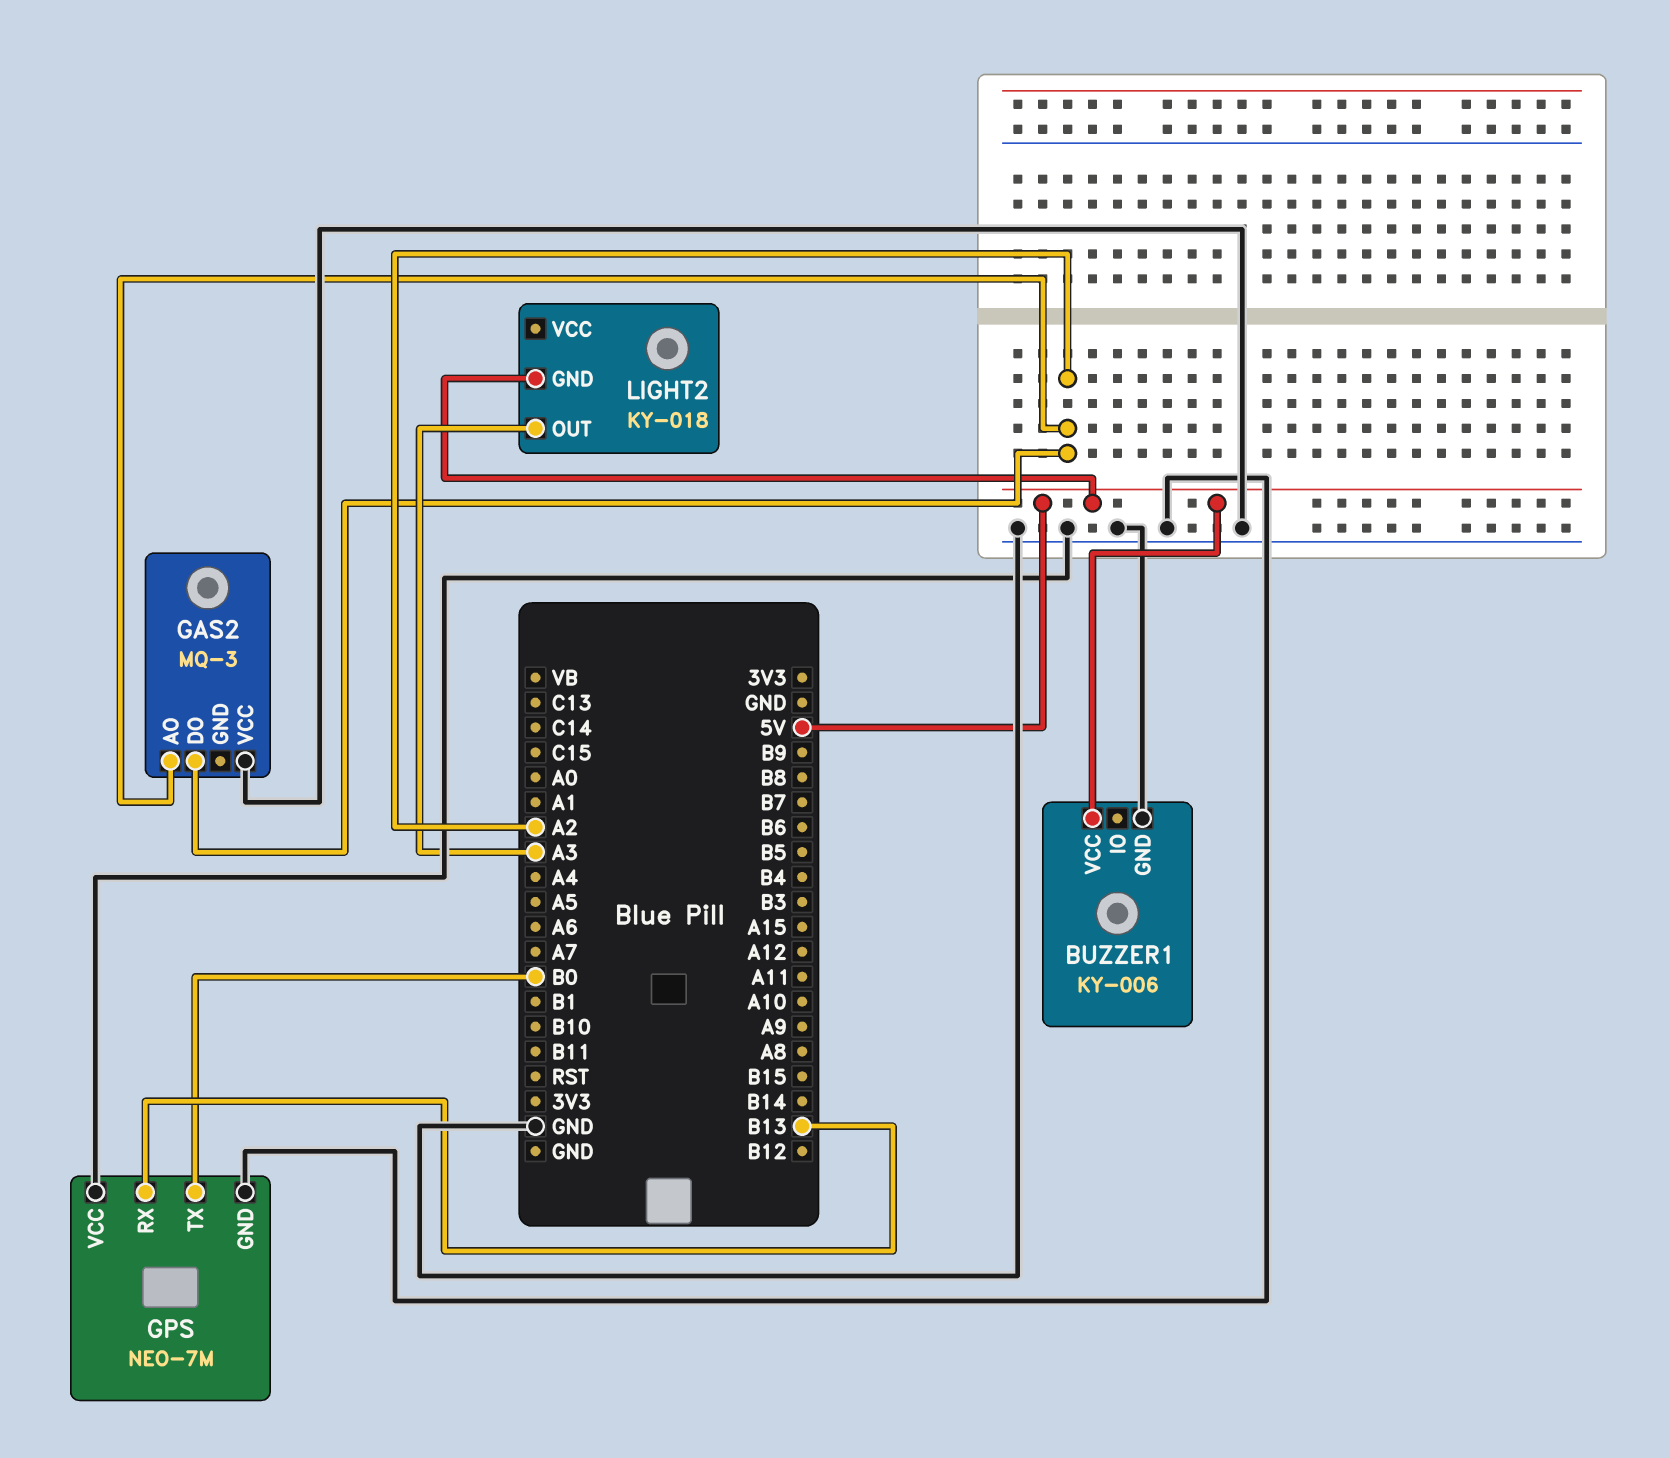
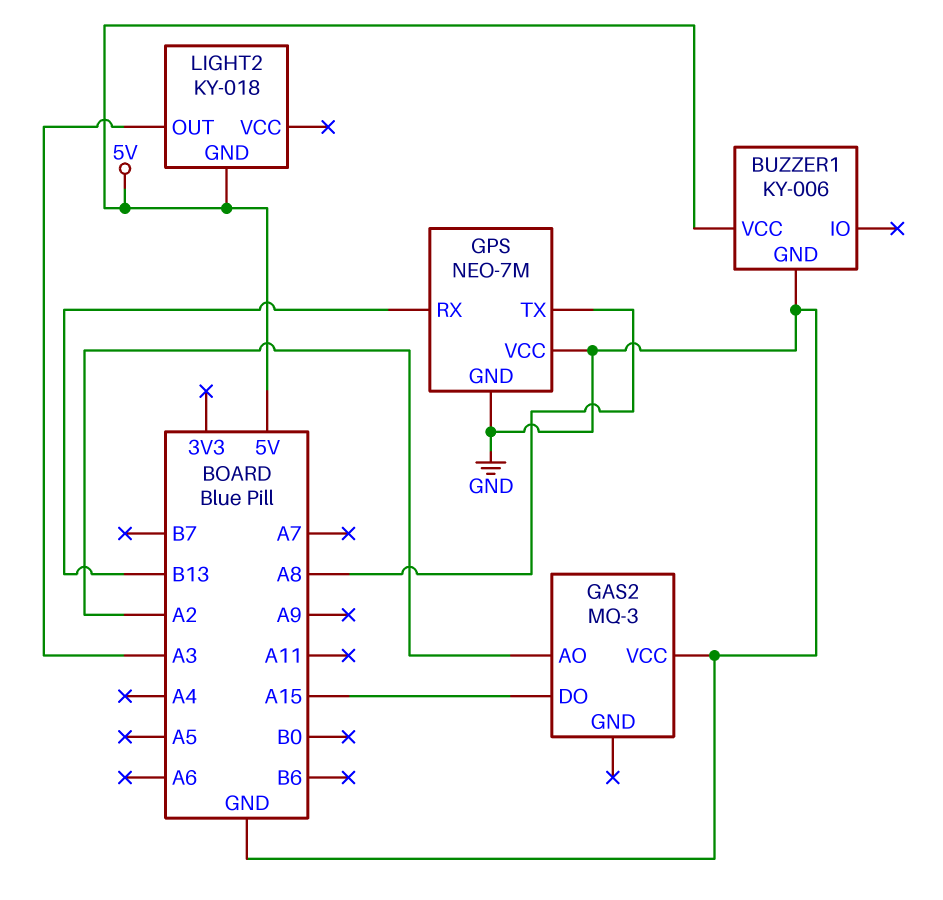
GAS2 pin DO: A2 -> A15
GPS pin TX: B0 -> A8

